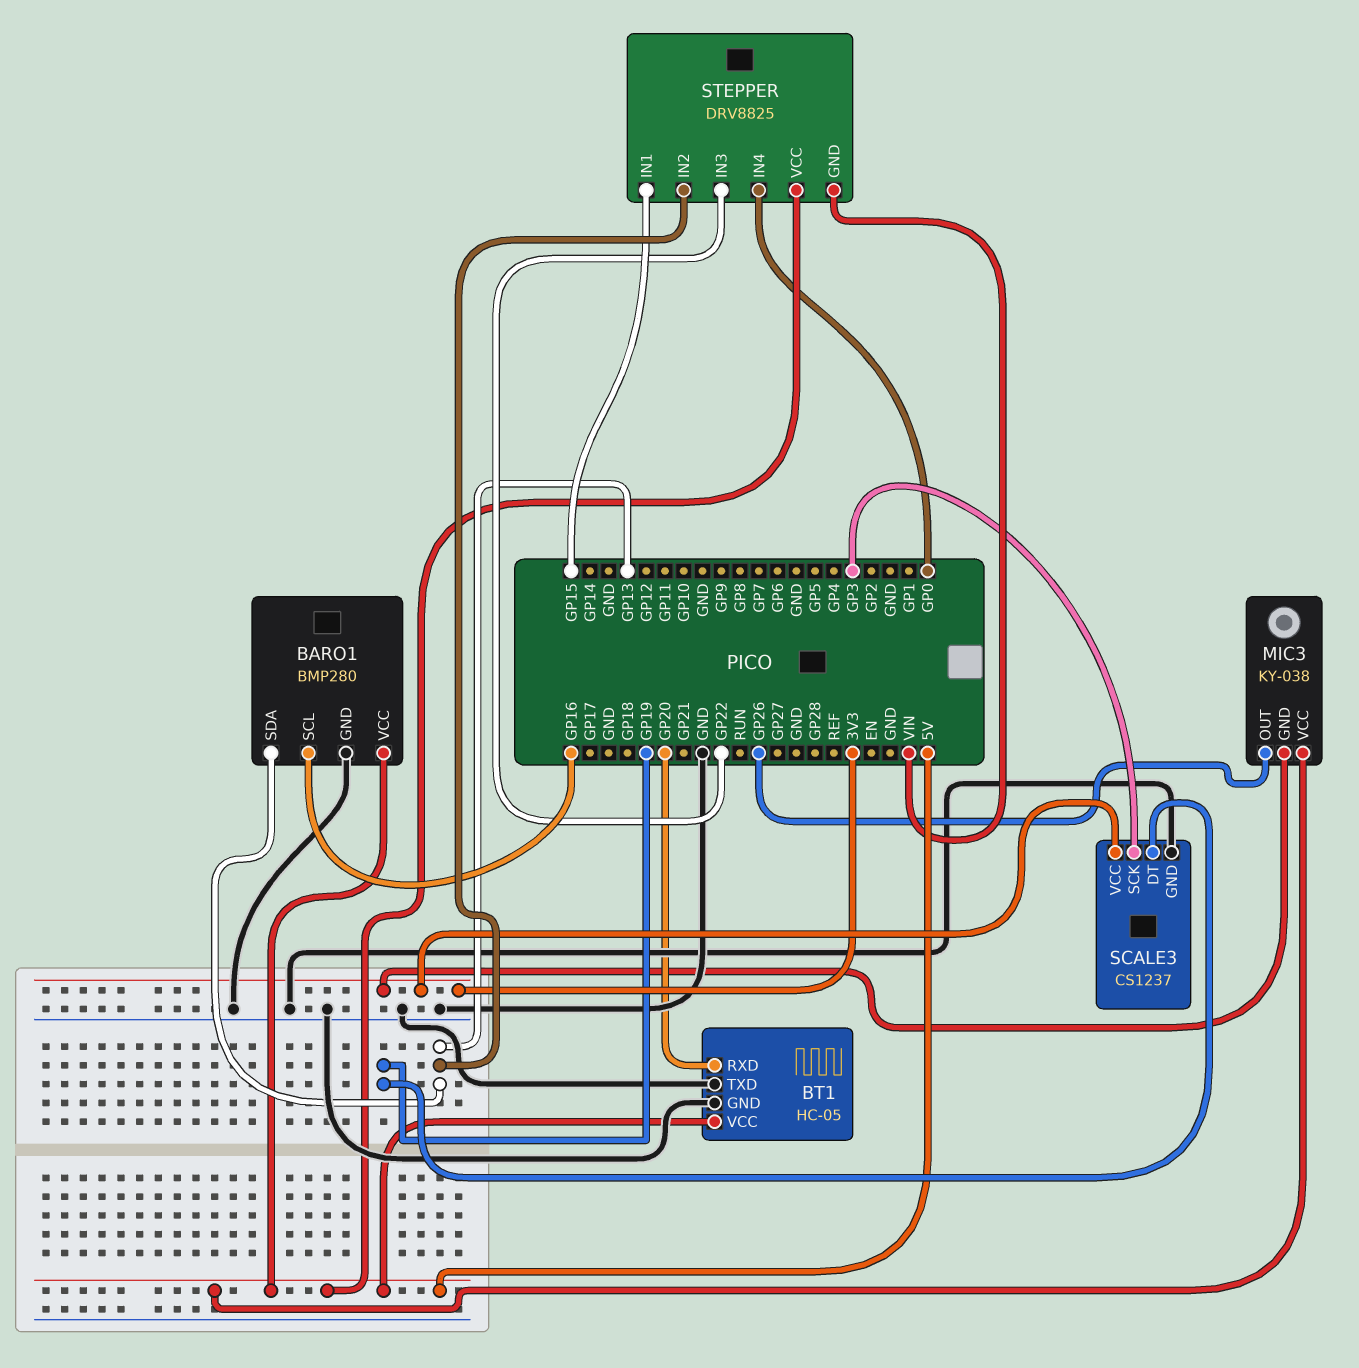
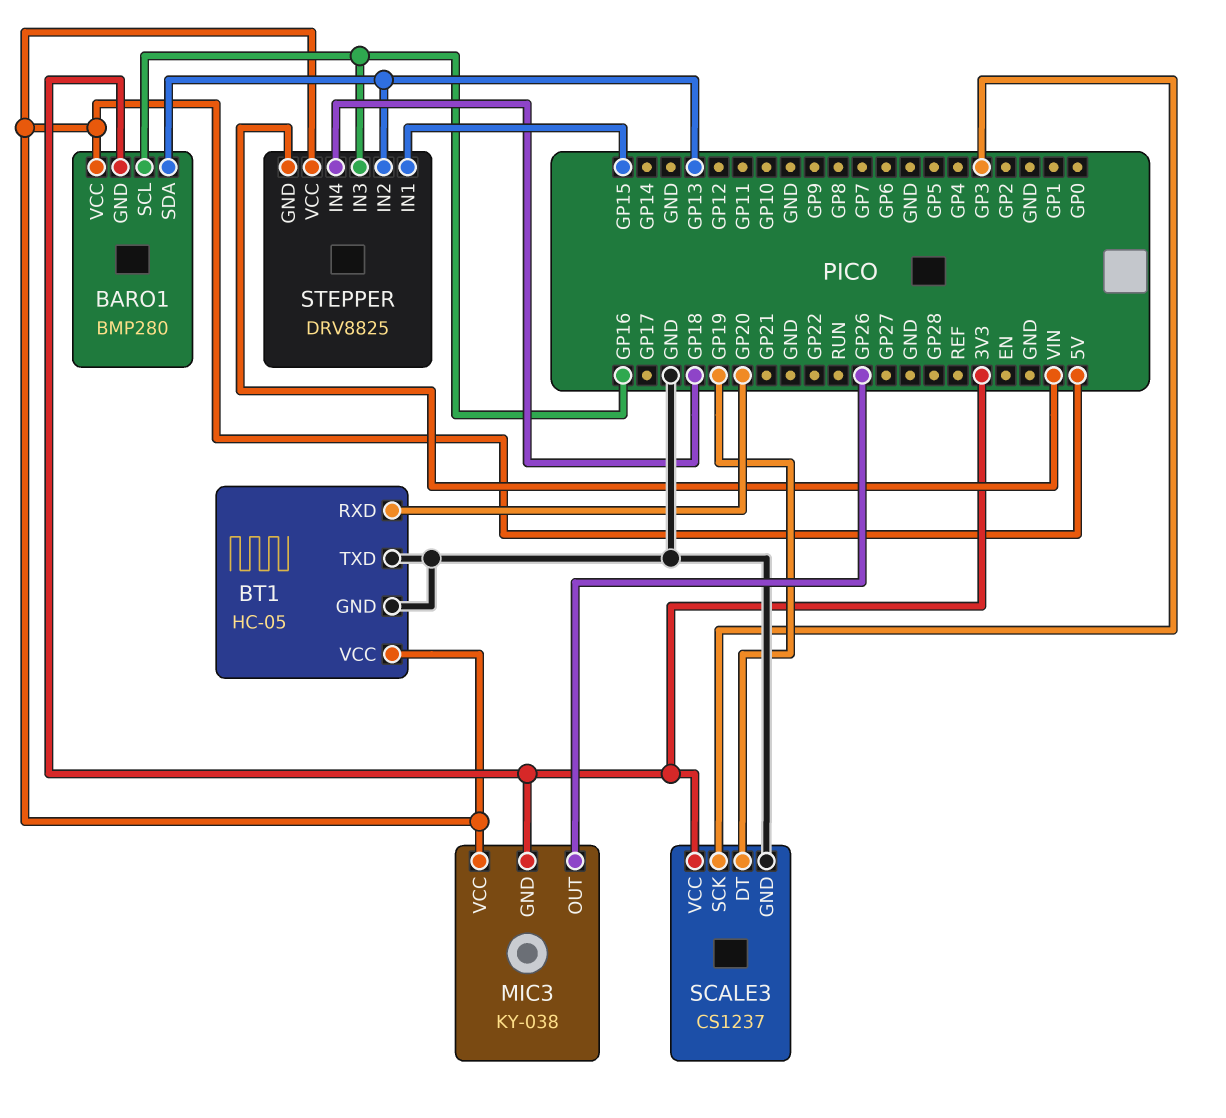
BARO1 pin GND: GND -> 3V3
STEPPER pin IN3: GP22 -> GP16
STEPPER pin IN4: GP0 -> GP18

